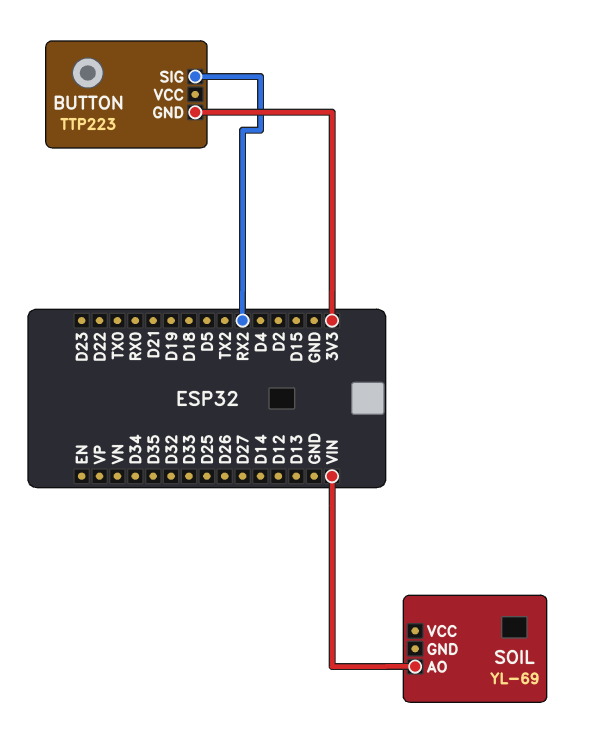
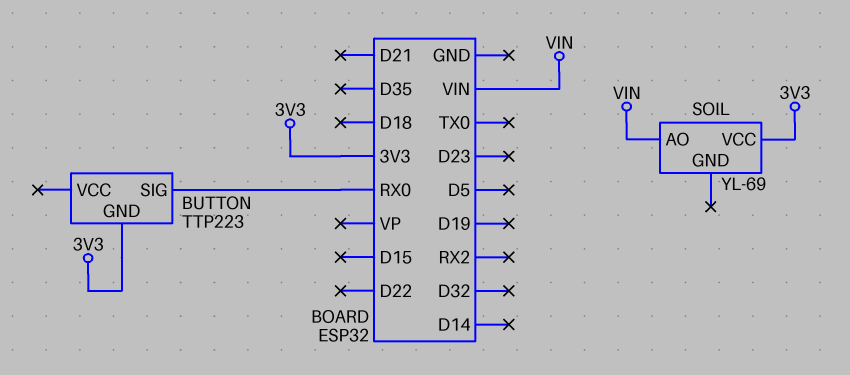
BUTTON pin SIG: RX2 -> RX0
SOIL pin VCC: none -> 3V3

